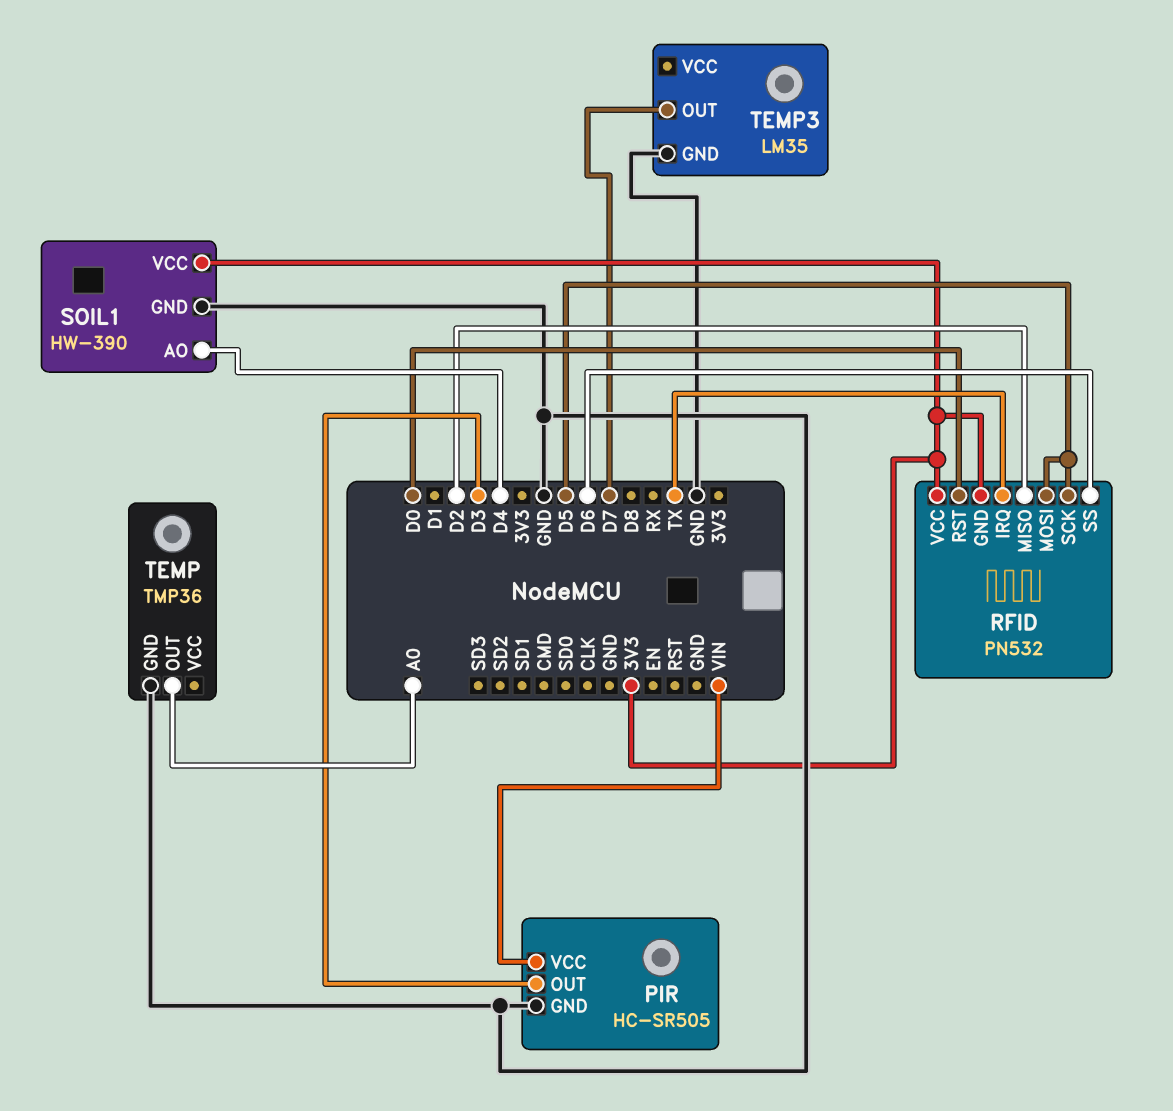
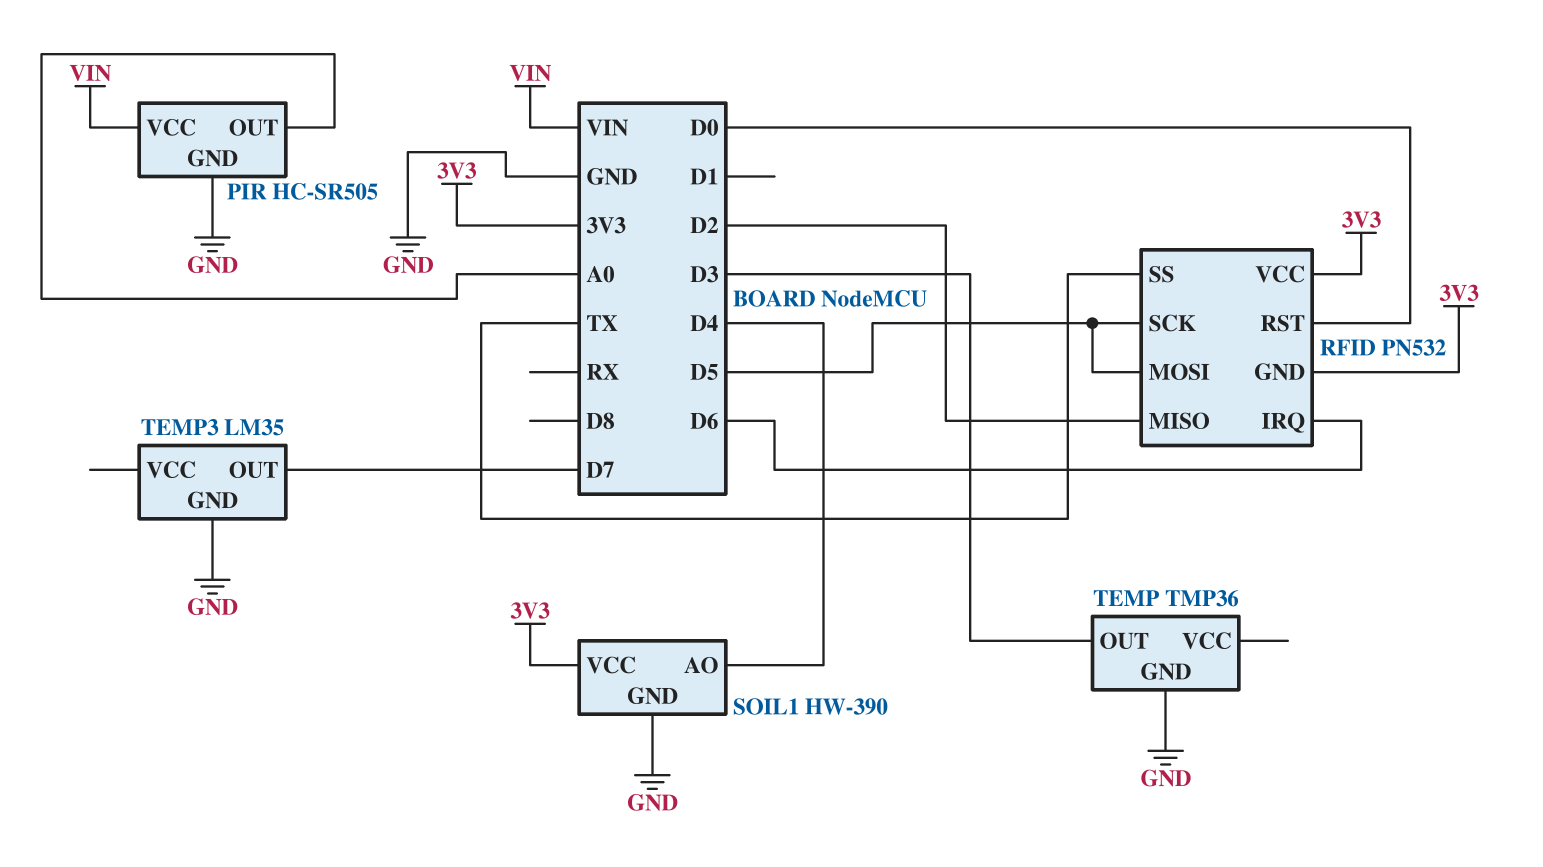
PIR pin OUT: D3 -> A0
RFID pin IRQ: TX -> D6
RFID pin SS: D6 -> TX
TEMP pin OUT: A0 -> D3

